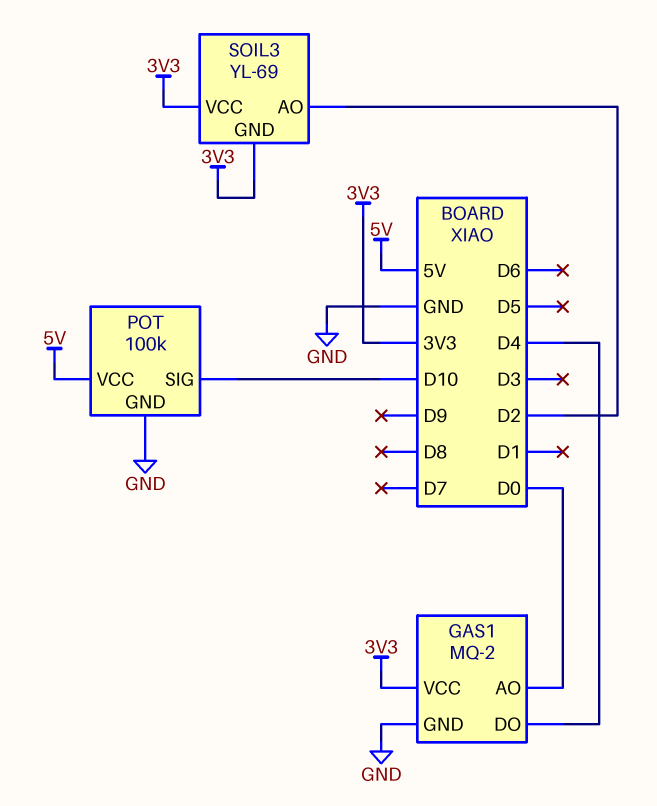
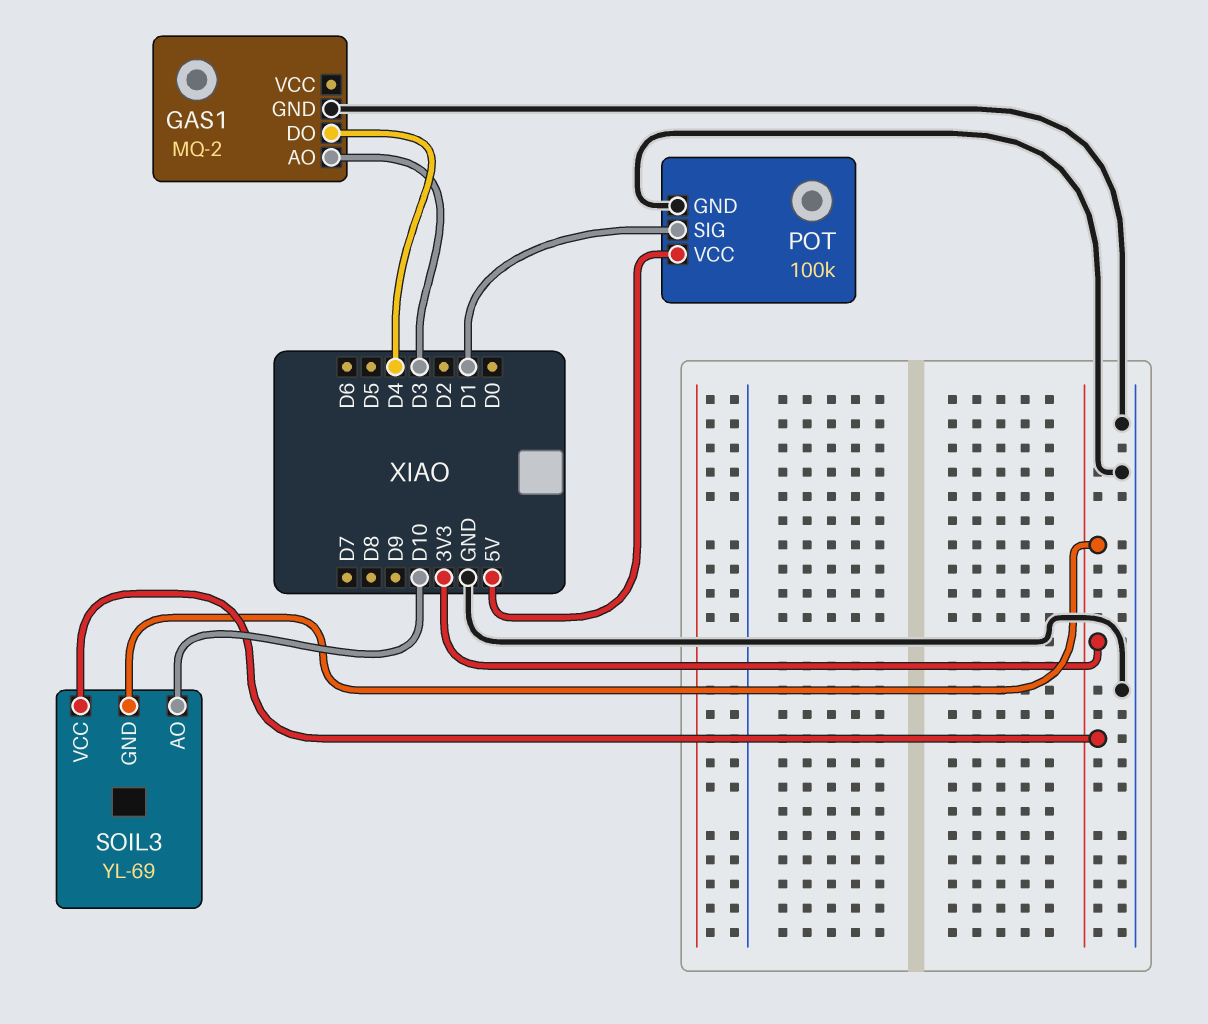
GAS1 pin AO: D0 -> D3
GAS1 pin VCC: 3V3 -> none
POT pin SIG: D10 -> D1
SOIL3 pin AO: D2 -> D10

